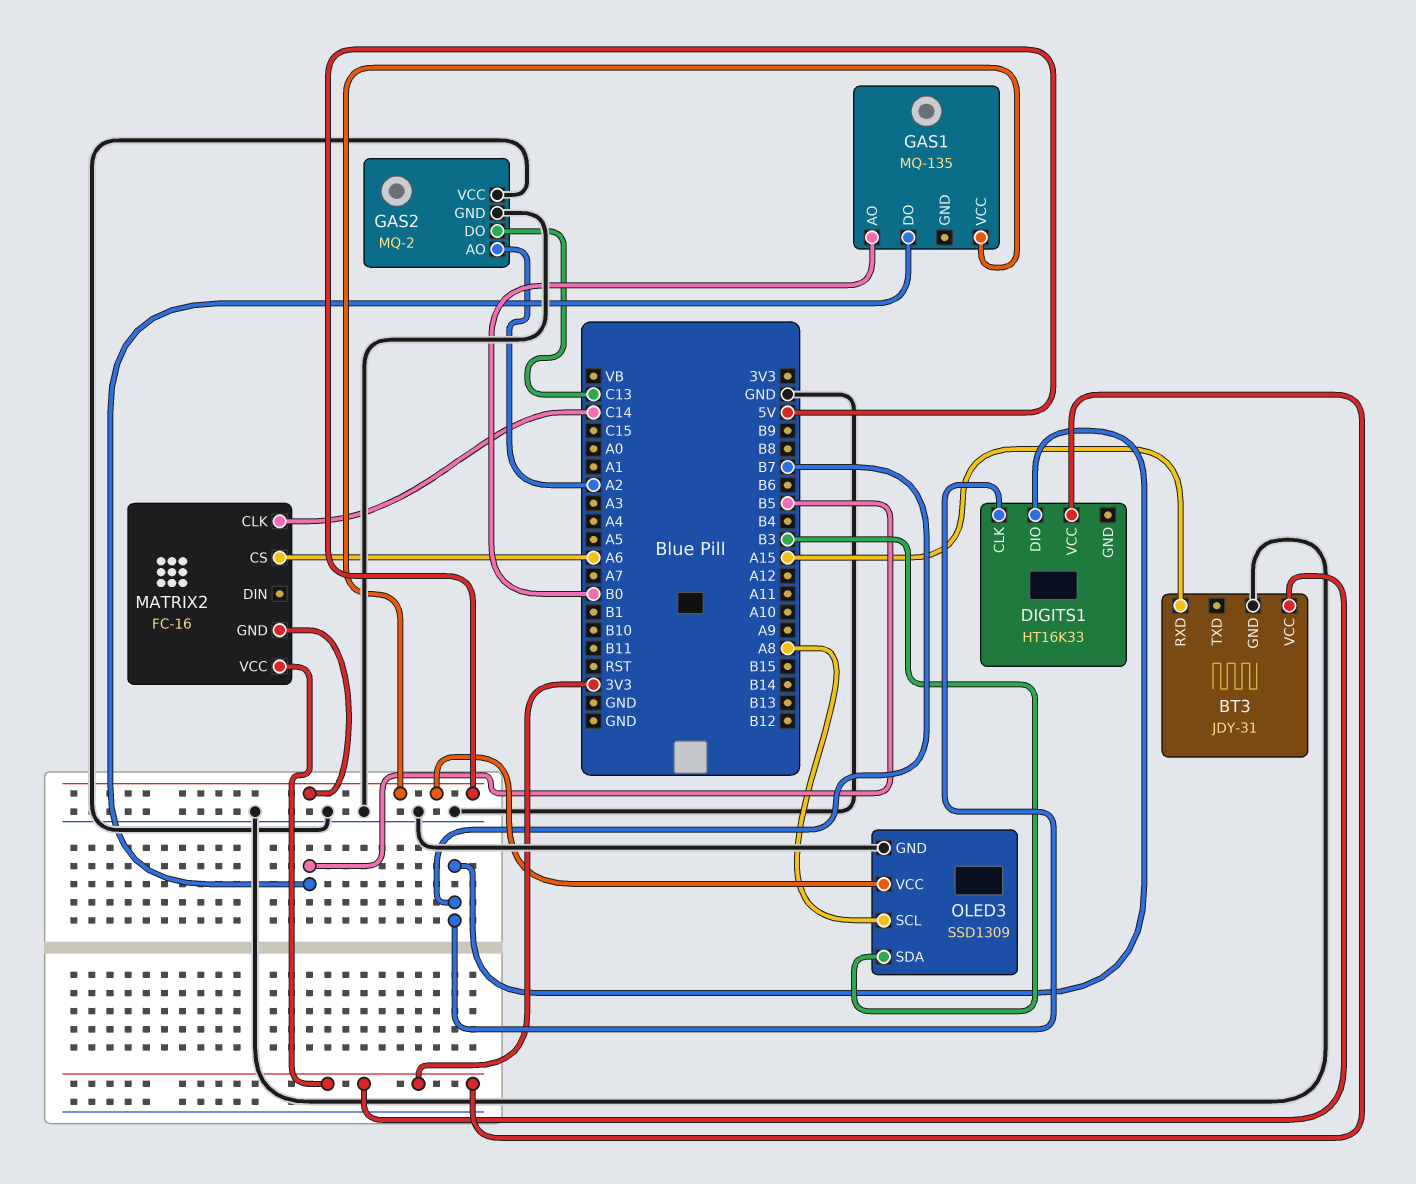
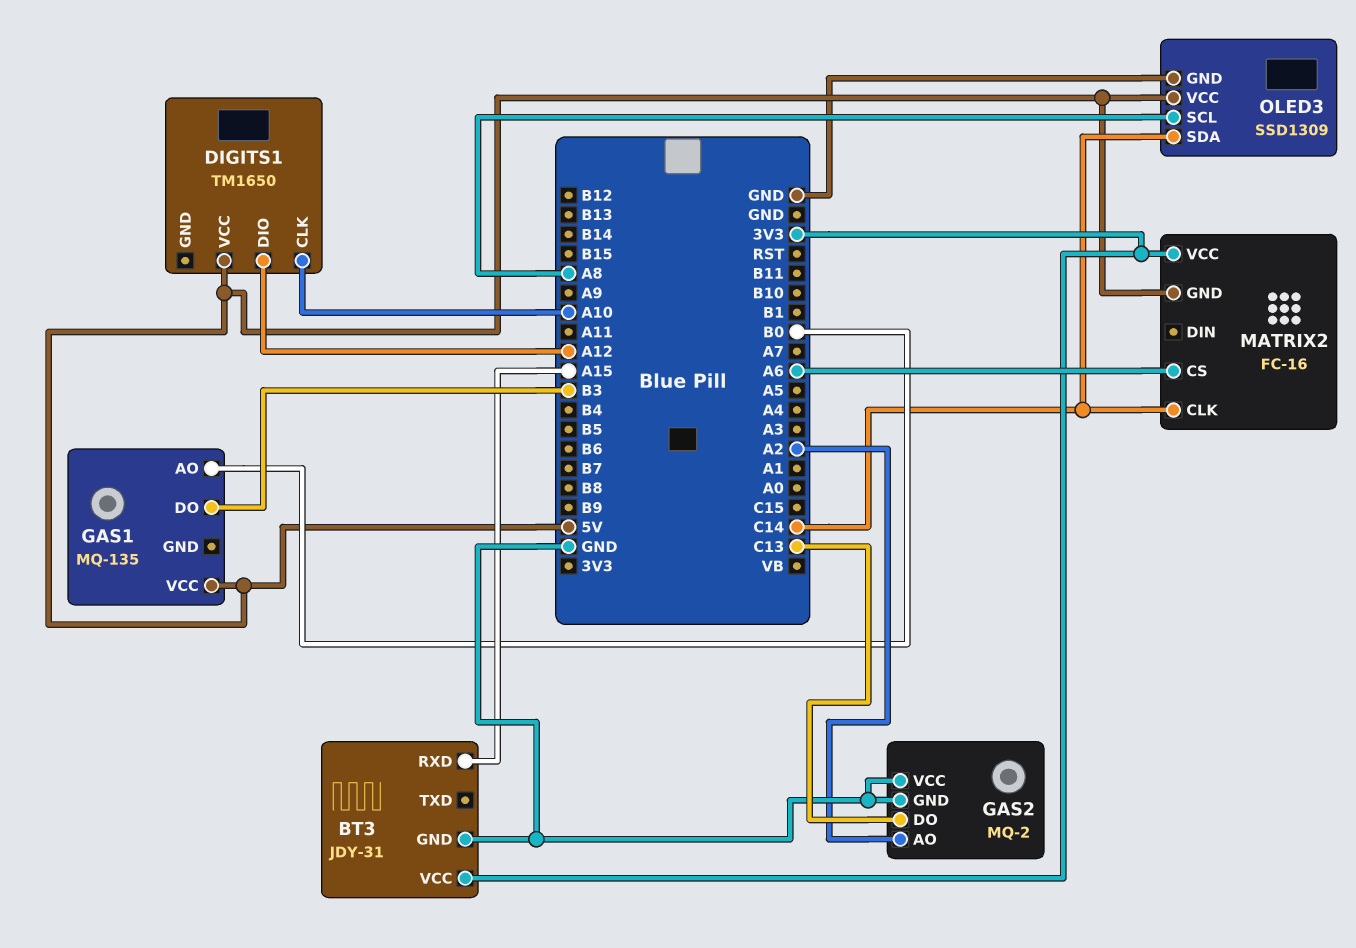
DIGITS1: HT16K33 -> TM1650
DIGITS1 pin CLK: B7 -> A10
DIGITS1 pin DIO: B7 -> A12
DIGITS1 pin VCC: 3V3 -> 5V
GAS1 pin DO: B5 -> B3
OLED3 pin SDA: B3 -> C14

